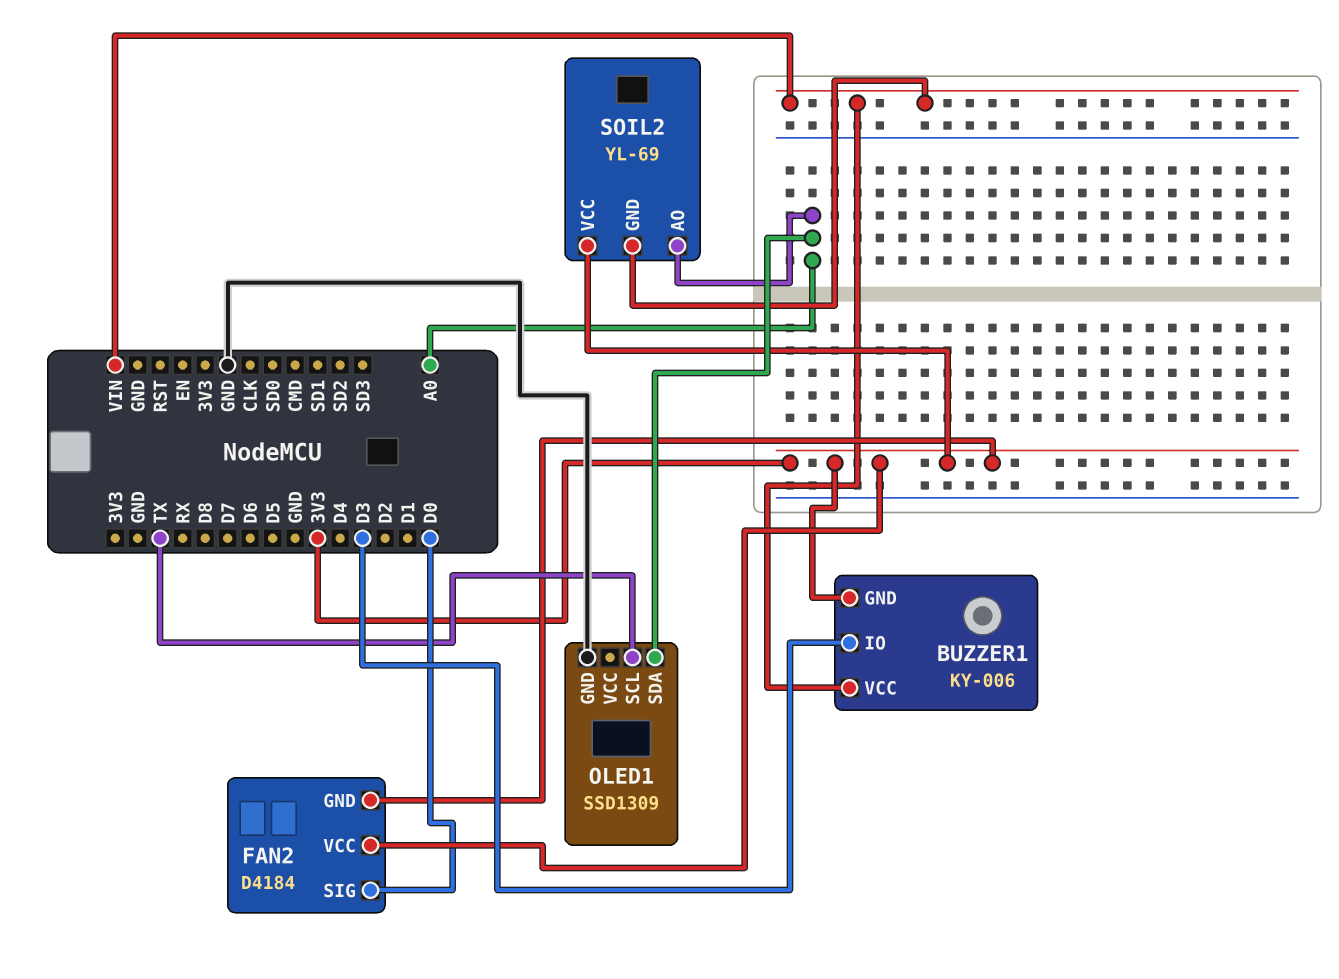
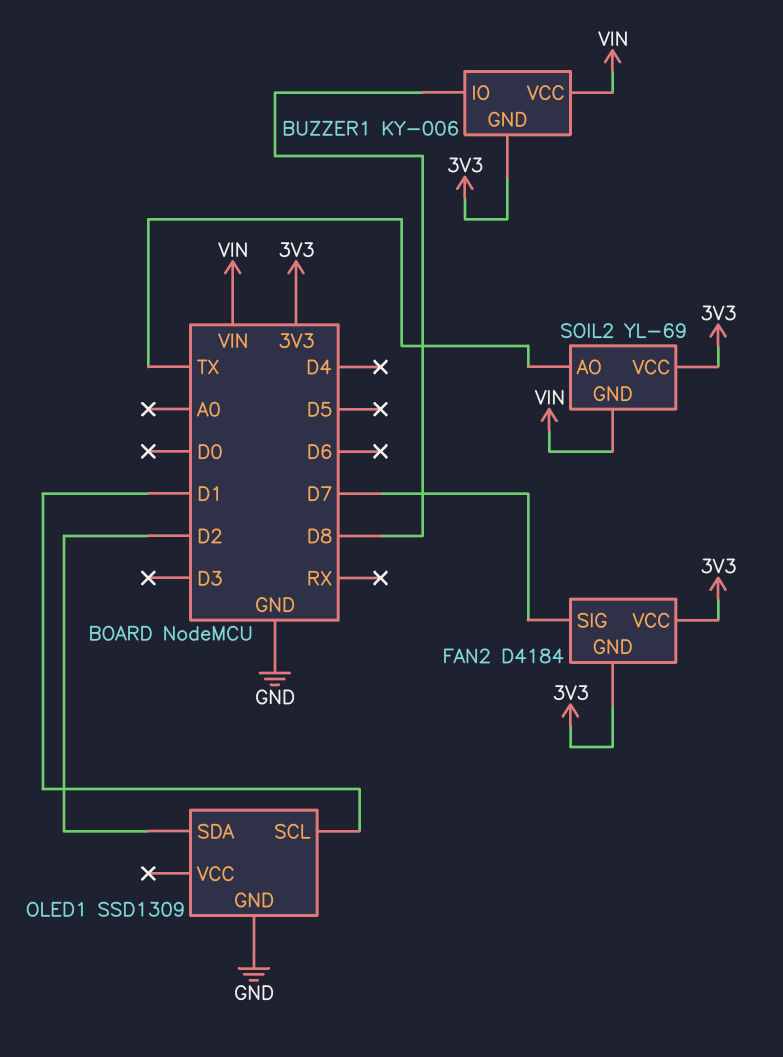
BUZZER1 pin IO: D3 -> D8
FAN2 pin SIG: D0 -> D7
OLED1 pin SCL: TX -> D1
OLED1 pin SDA: A0 -> D2
SOIL2 pin AO: A0 -> TX

